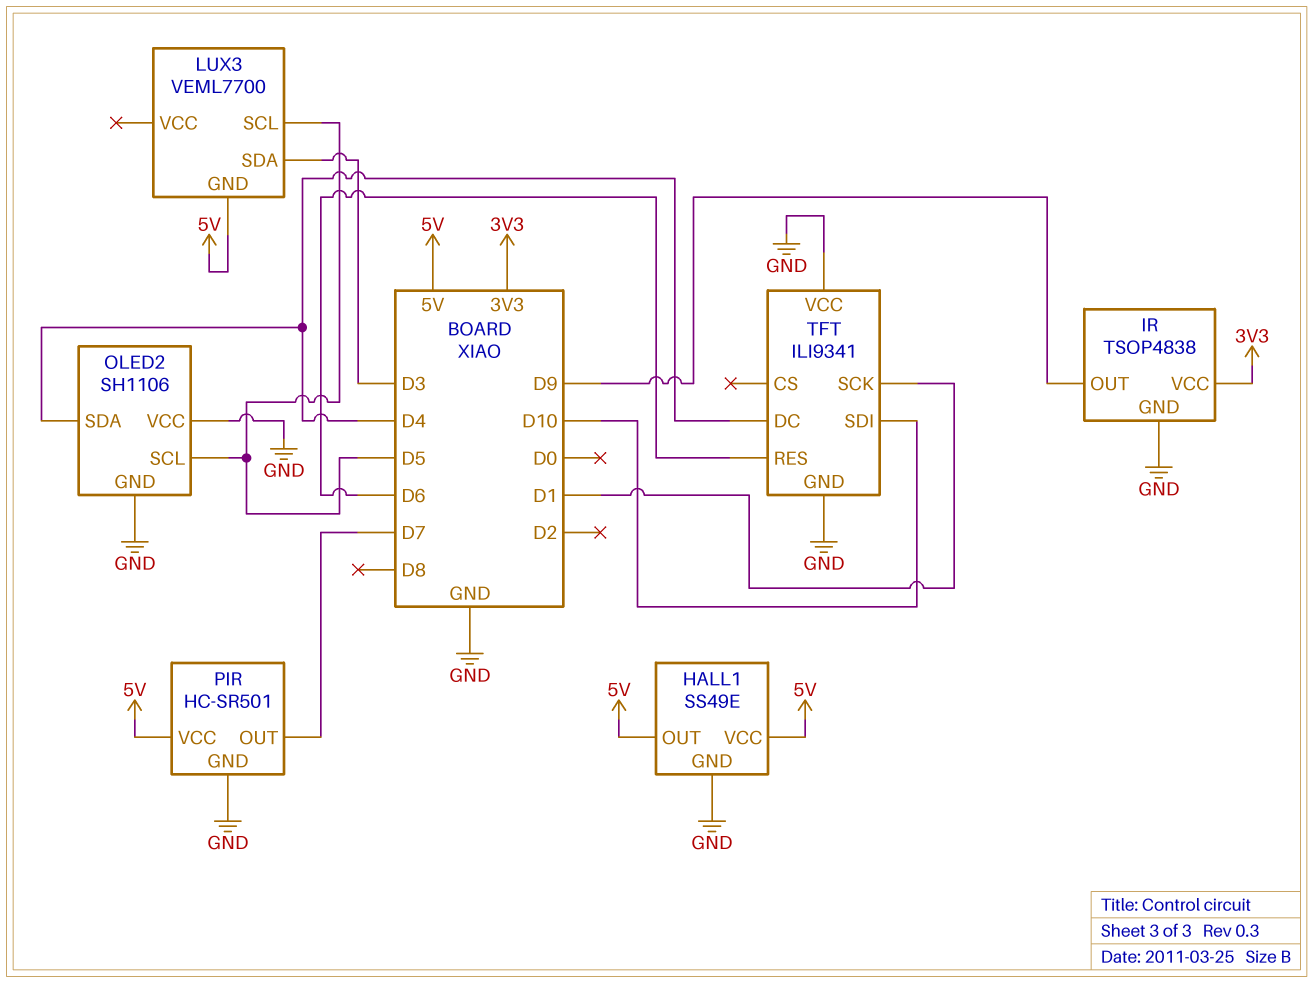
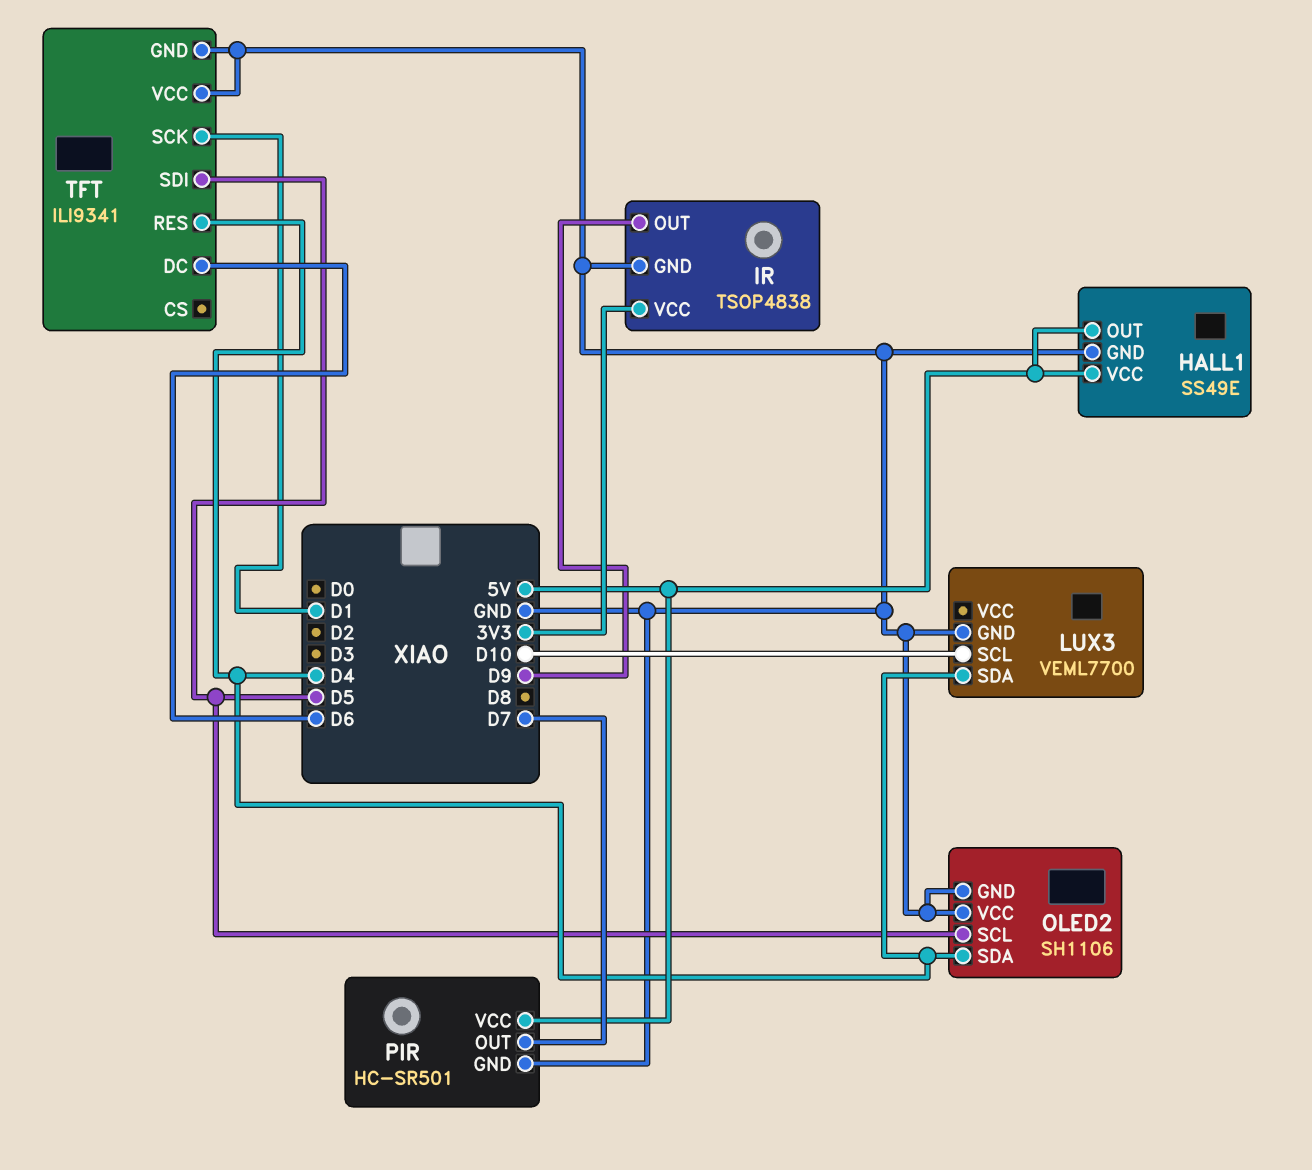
LUX3 pin GND: 5V -> GND
LUX3 pin SCL: D5 -> D10
LUX3 pin SDA: D3 -> D4
TFT pin DC: D4 -> D6
TFT pin RES: D6 -> D4
TFT pin SDI: D10 -> D5

